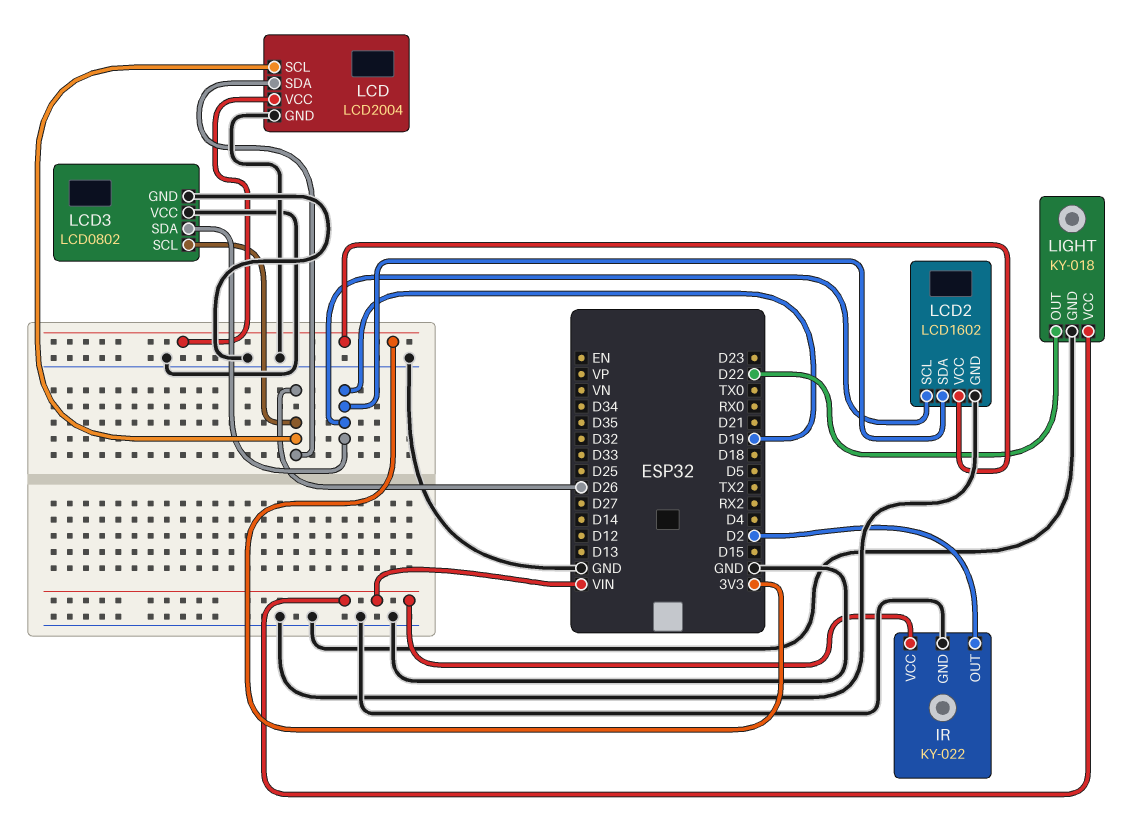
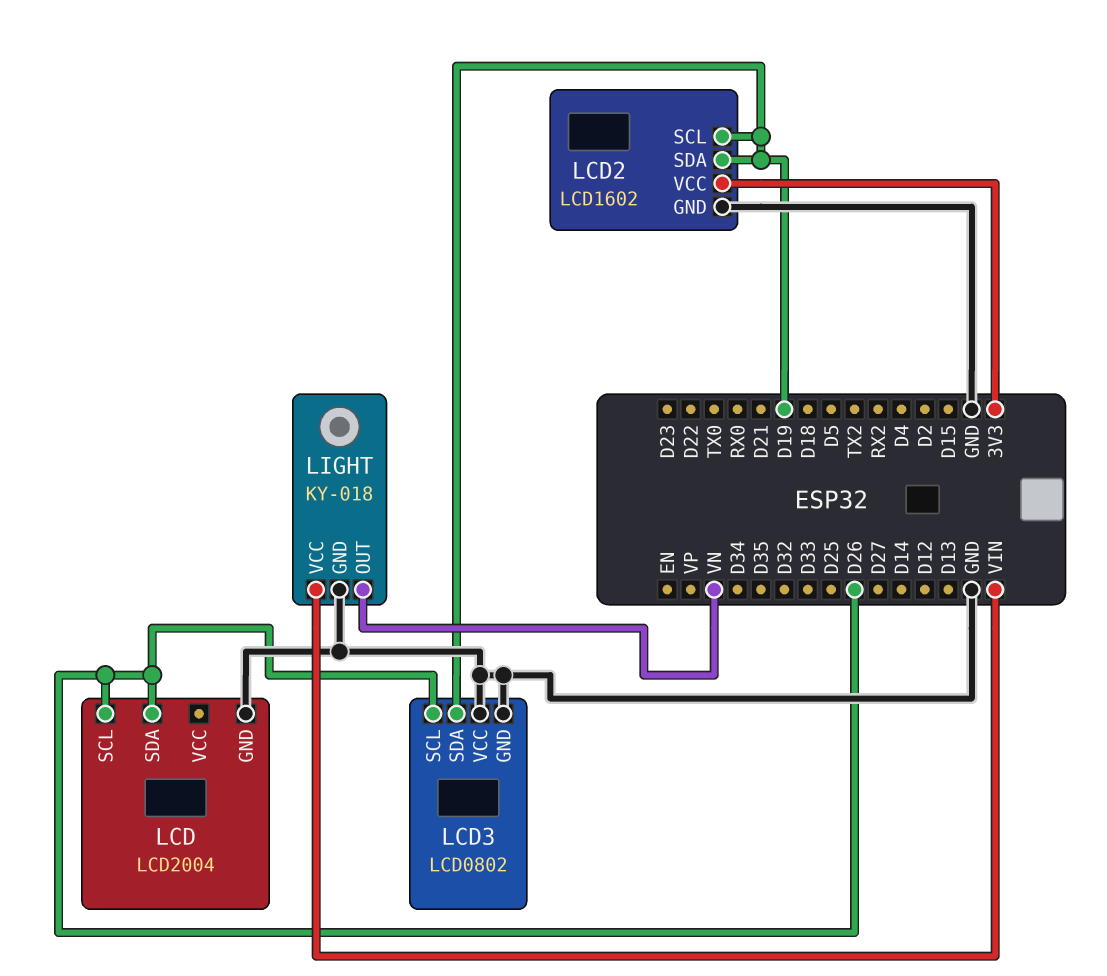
IR: KY-022 -> none
IR pin GND: GND -> none
IR pin OUT: D2 -> none
IR pin VCC: VIN -> none
LCD pin VCC: 3V3 -> none
LIGHT pin OUT: D22 -> VN

